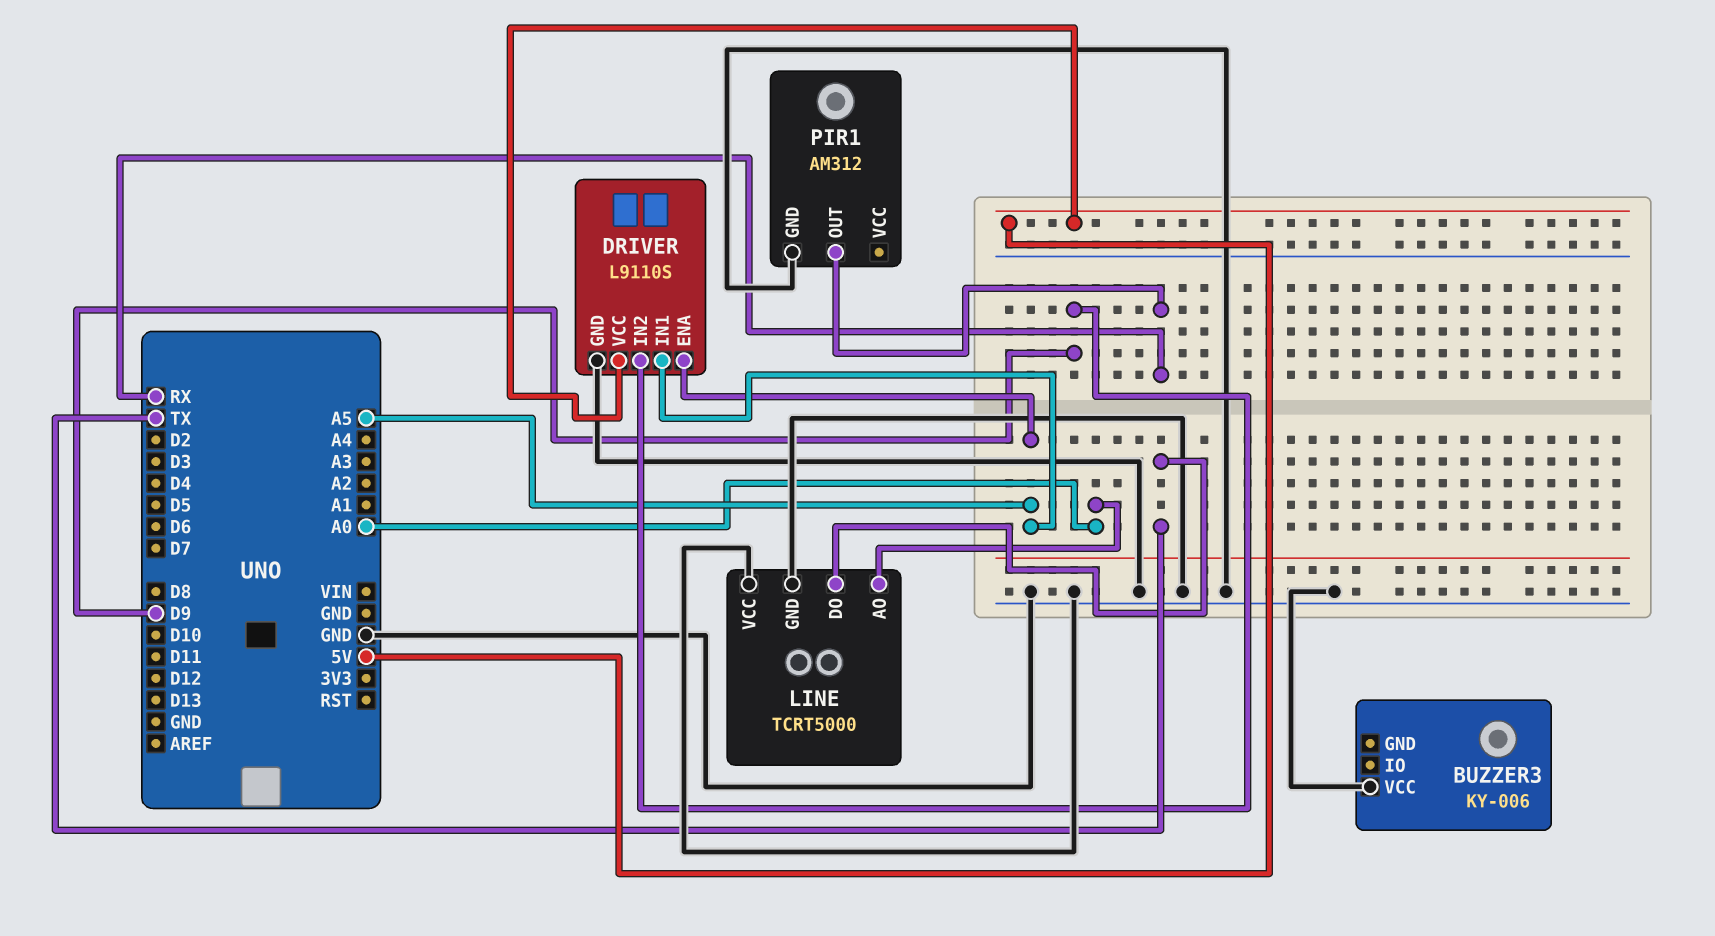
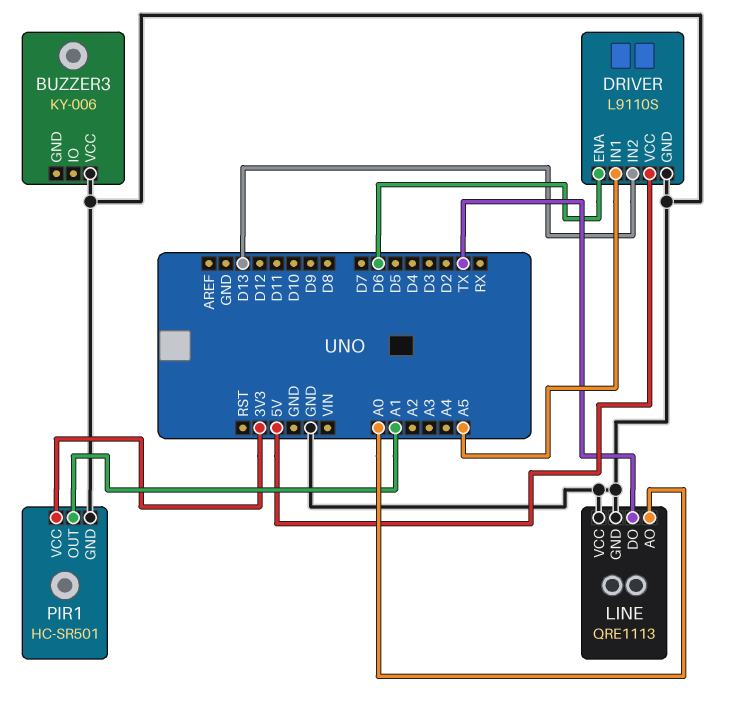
DRIVER pin ENA: A5 -> D6
DRIVER pin IN2: D9 -> D13
LINE: TCRT5000 -> QRE1113
PIR1: AM312 -> HC-SR501
PIR1 pin OUT: RX -> A1
PIR1 pin VCC: none -> 3V3

